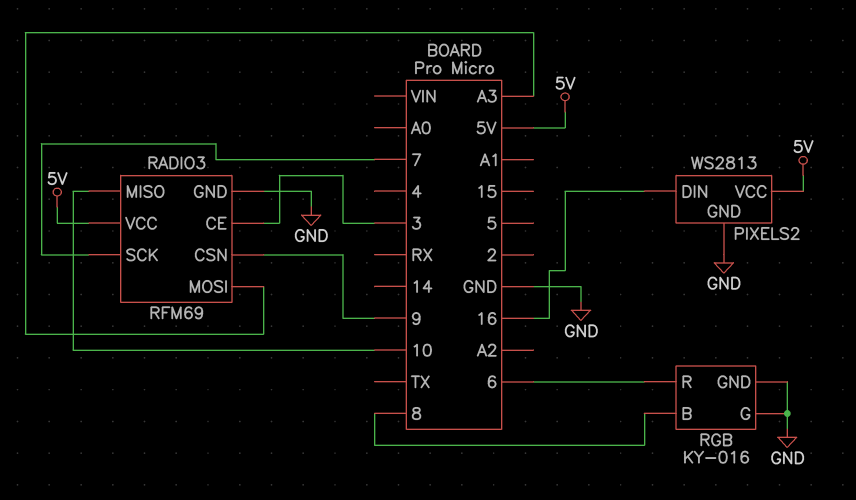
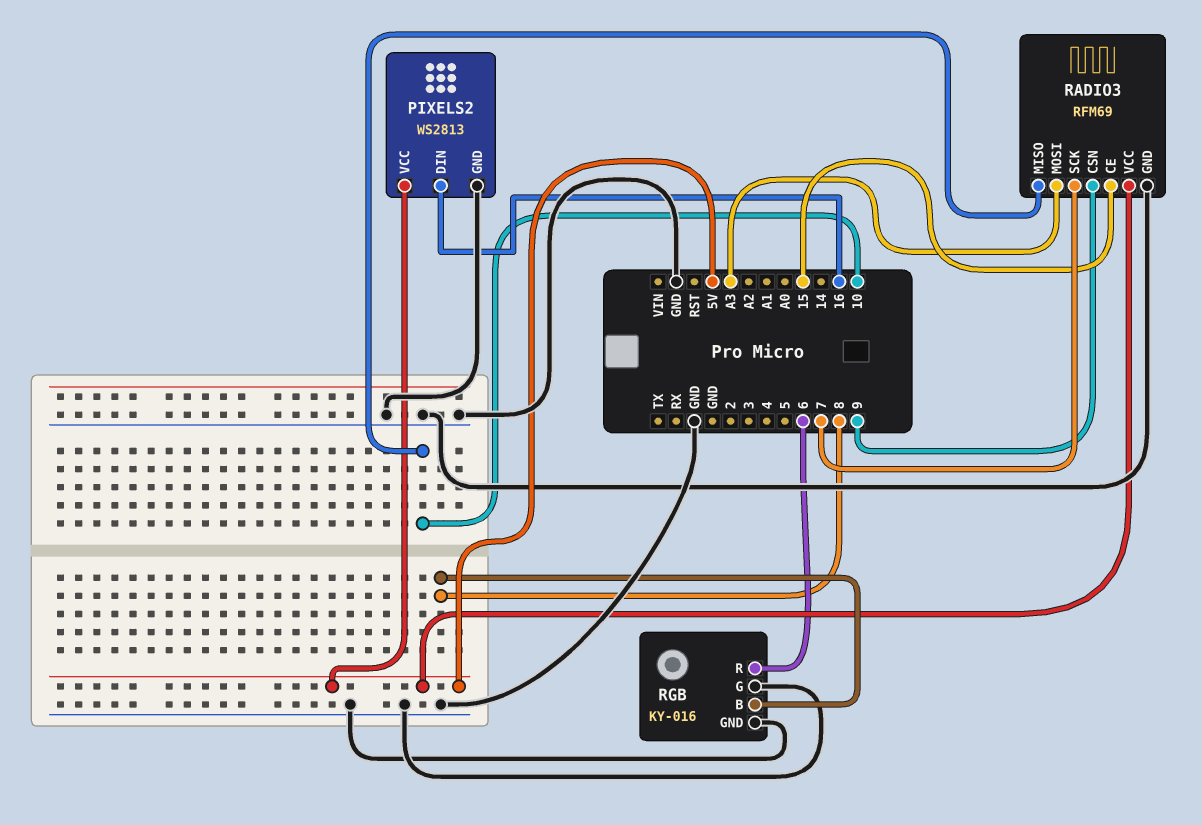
RADIO3 pin CE: 3 -> 15

